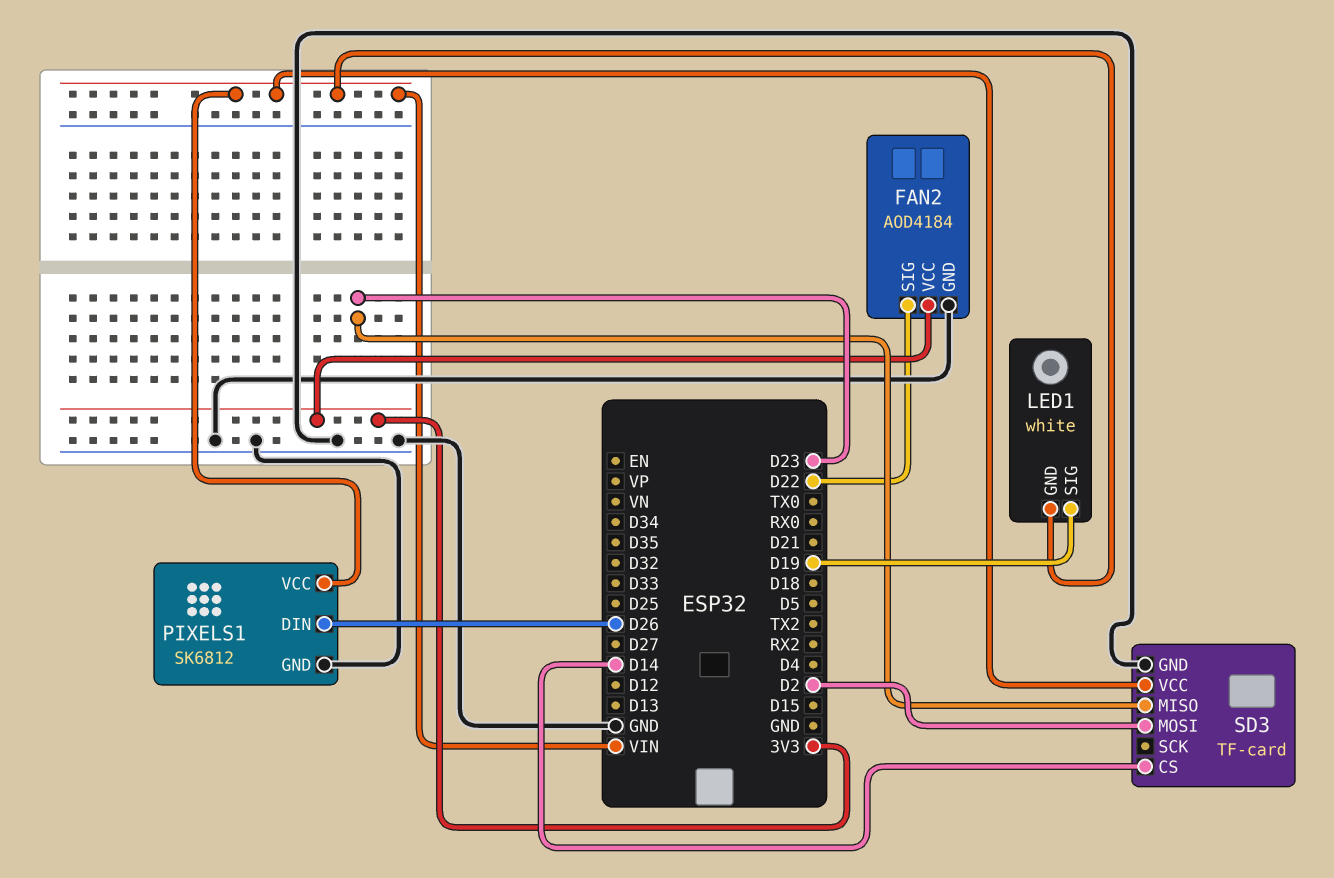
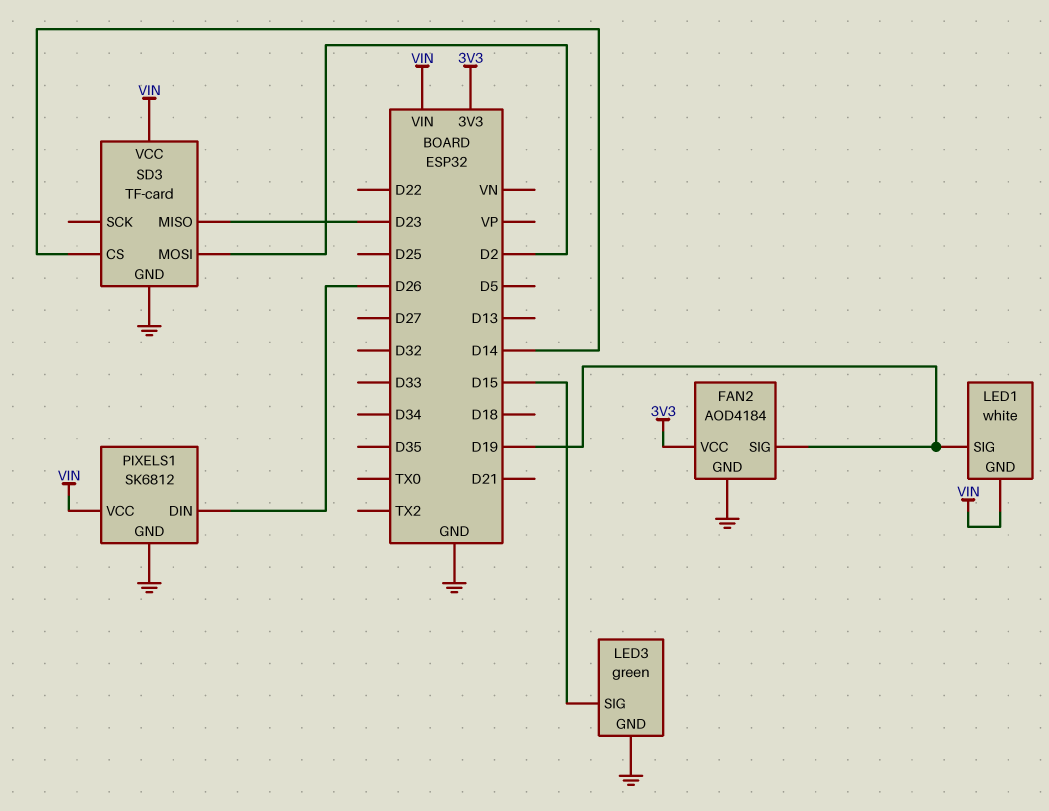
FAN2 pin SIG: D22 -> D19
LED3: none -> green
LED3 pin GND: none -> GND
LED3 pin SIG: none -> D15

